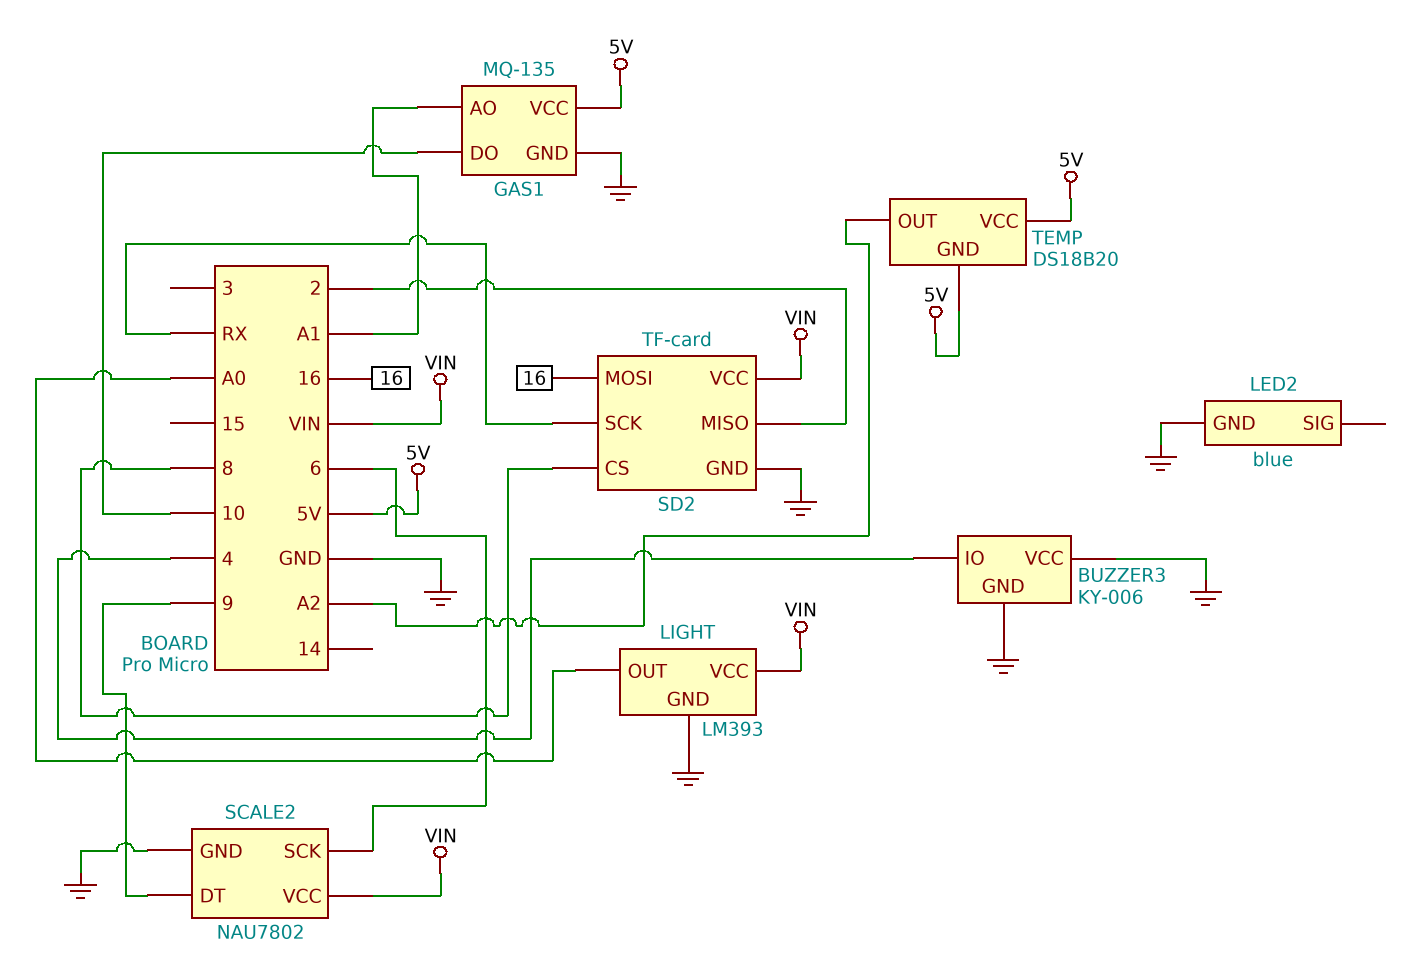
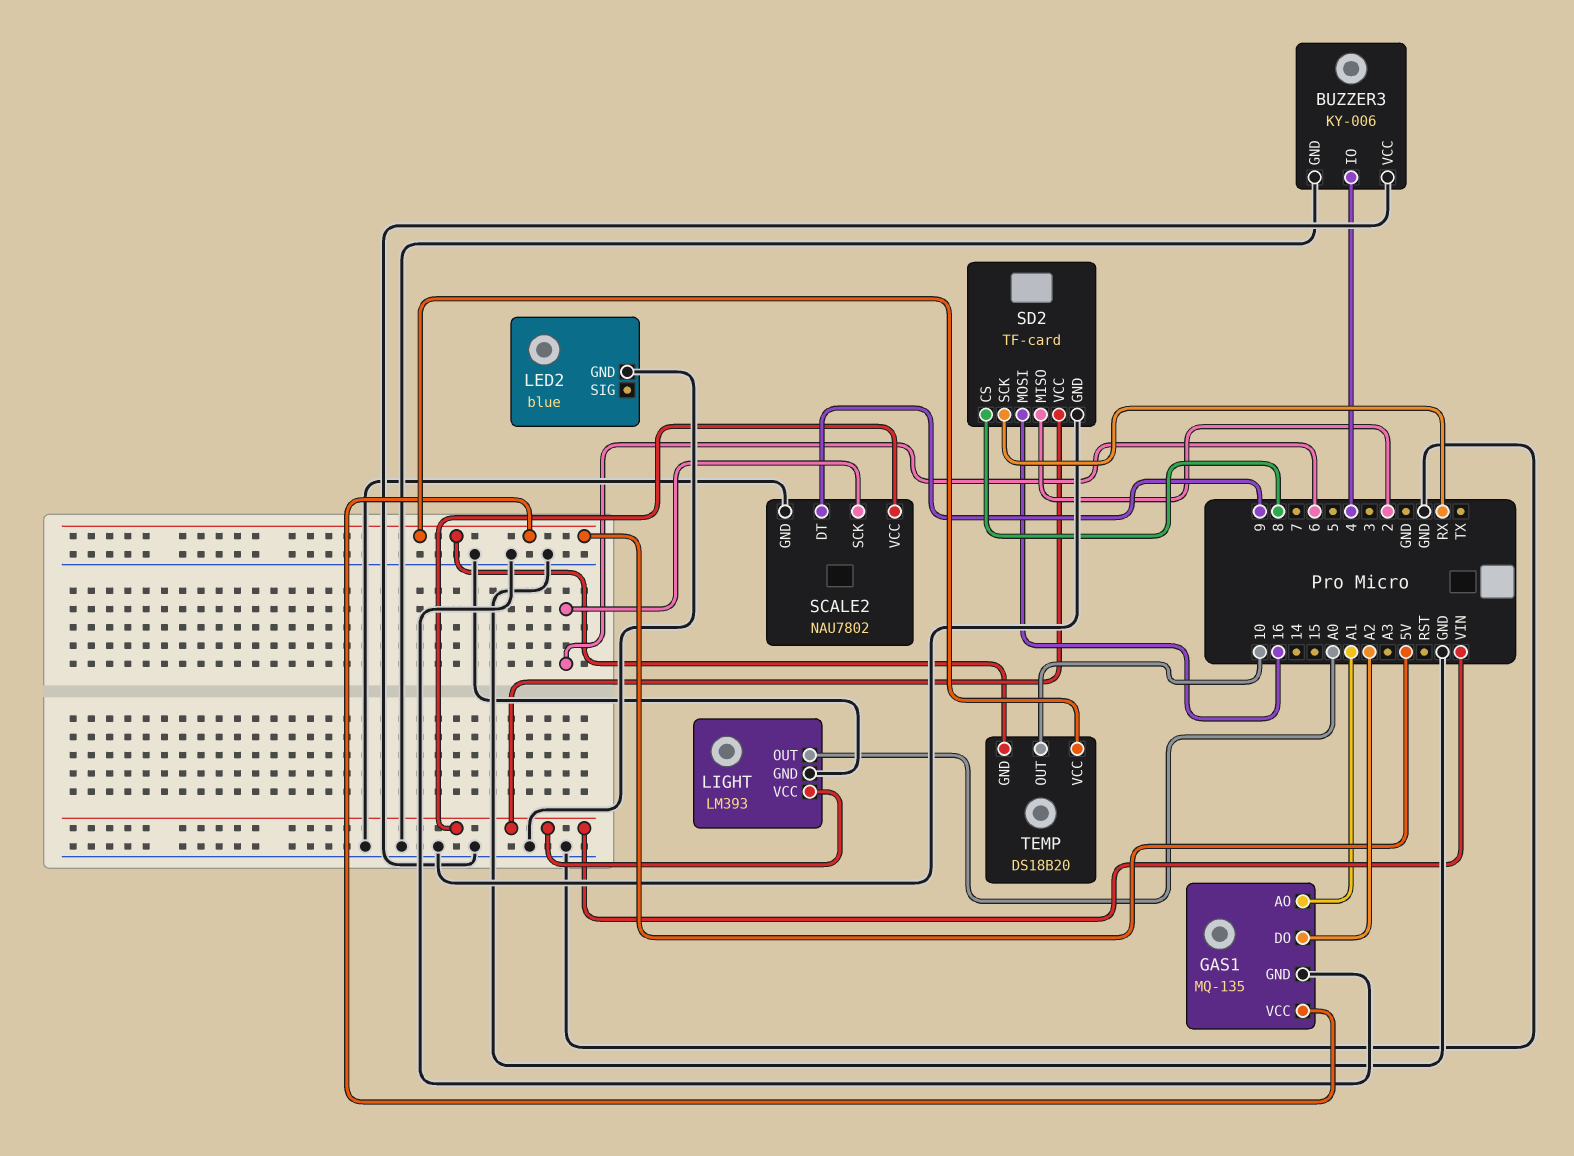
GAS1 pin DO: 10 -> A2
TEMP pin OUT: A2 -> 10

